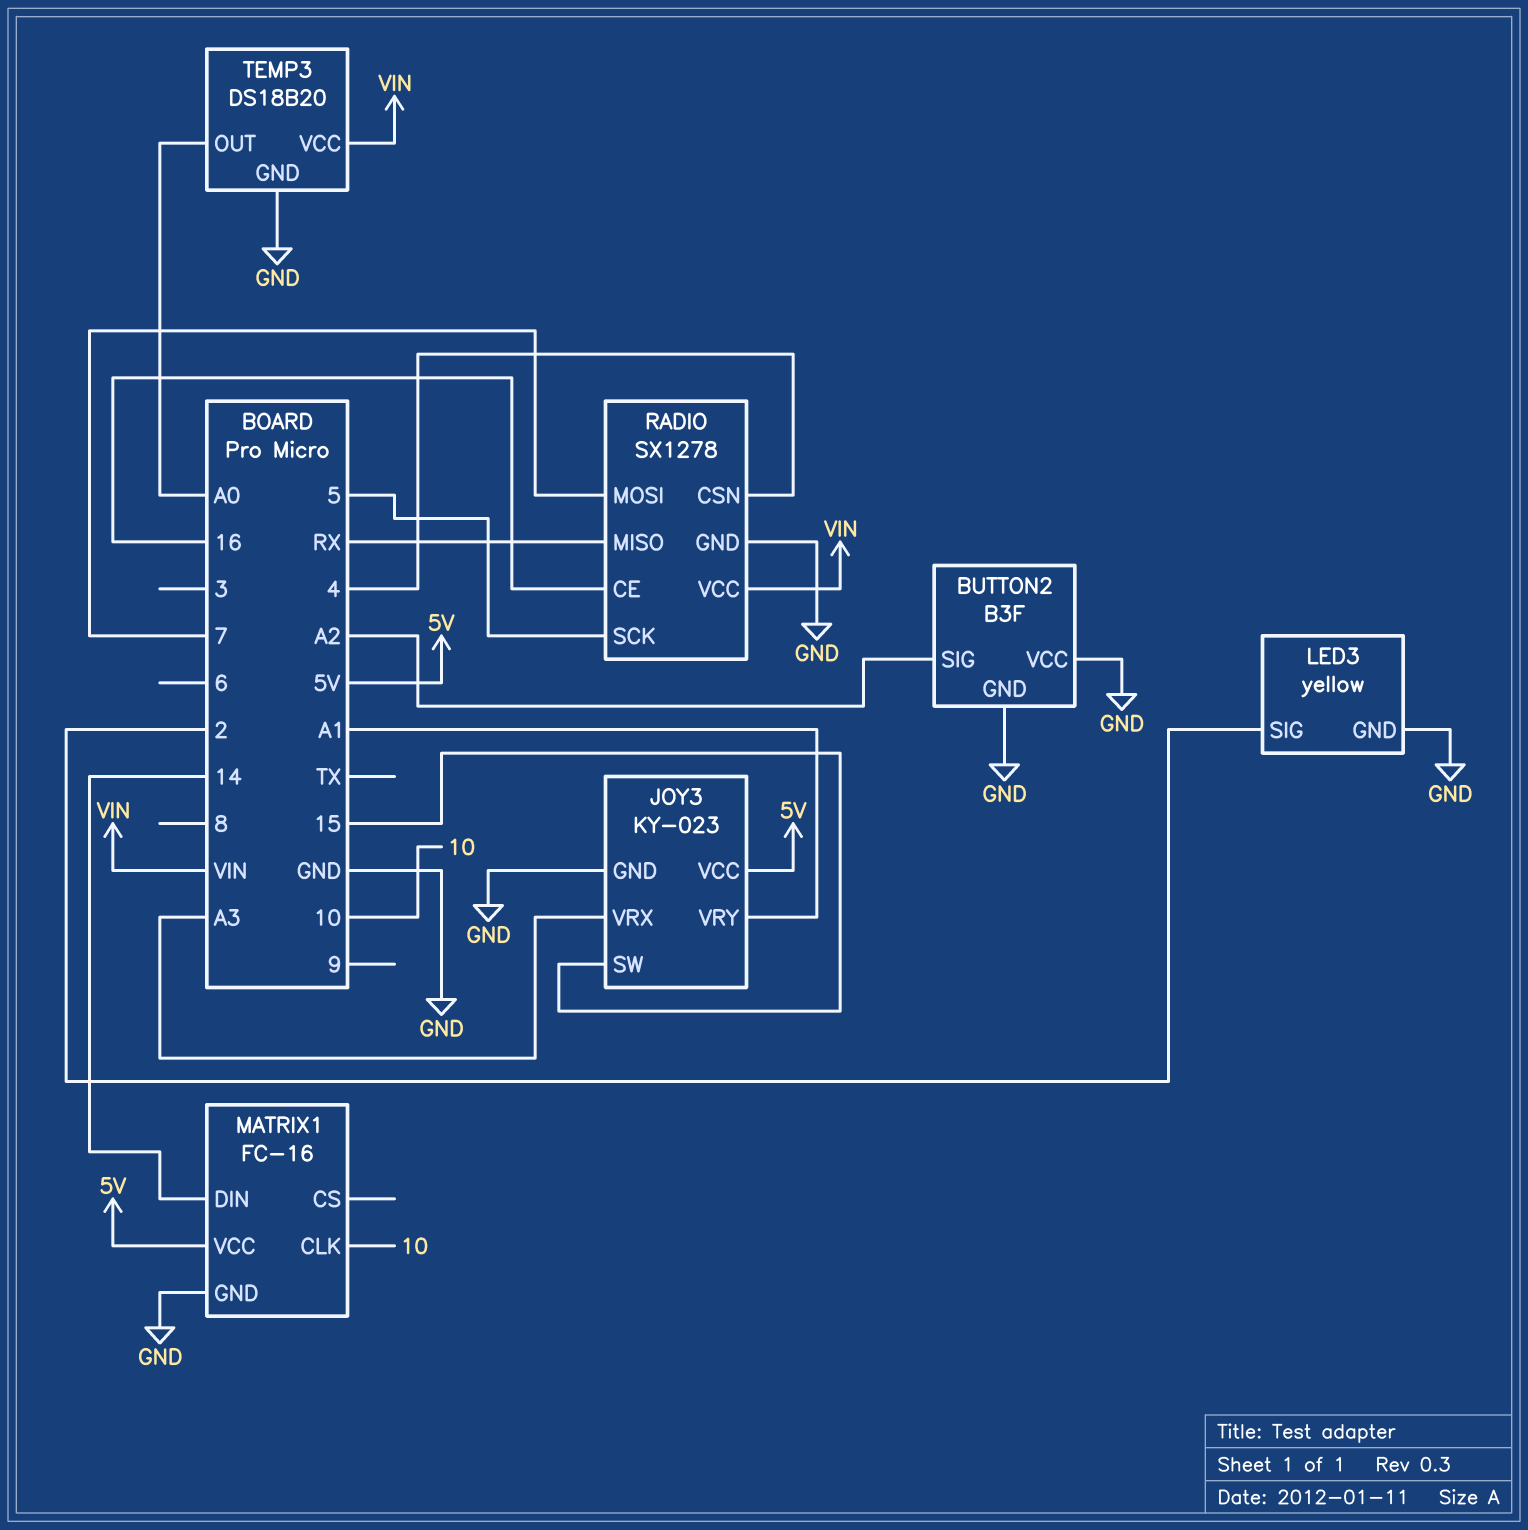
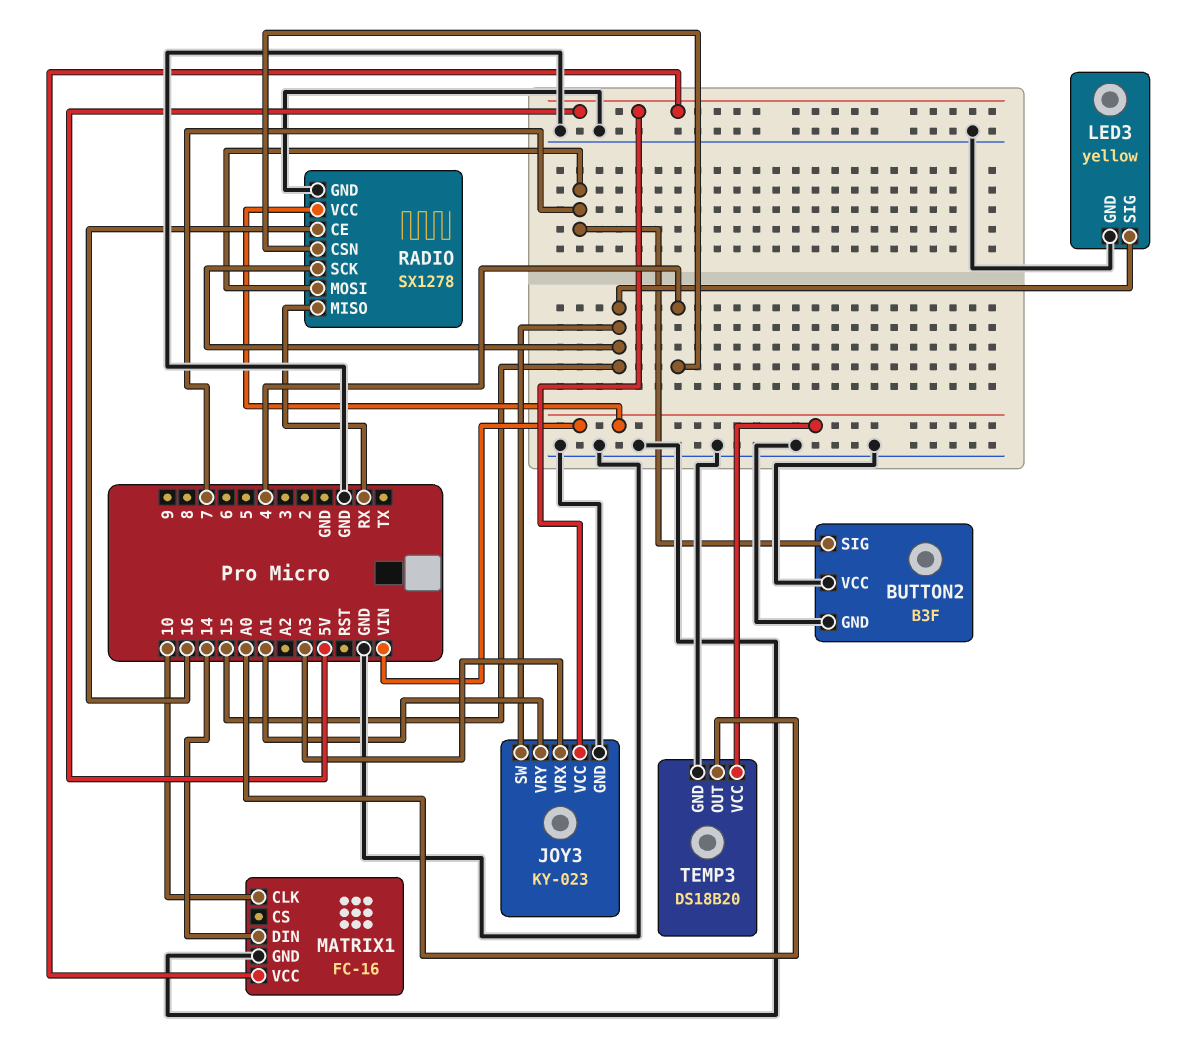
BUTTON2 pin SIG: A2 -> 7
LED3 pin SIG: 2 -> 15
RADIO pin SCK: 5 -> 15

